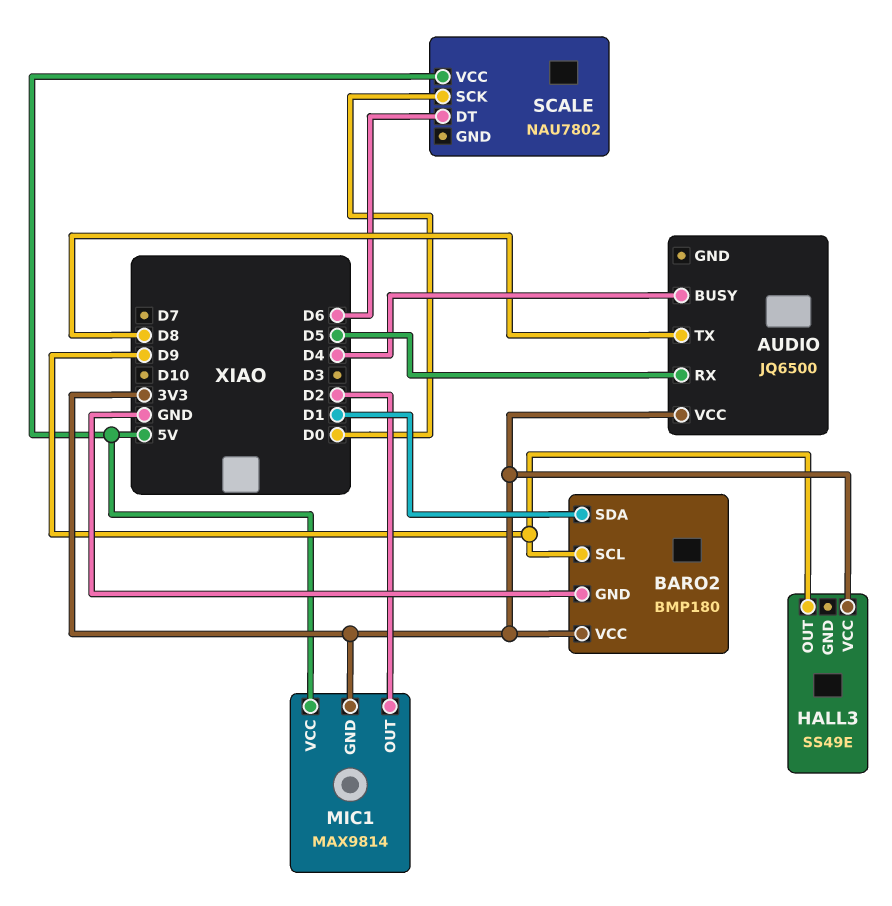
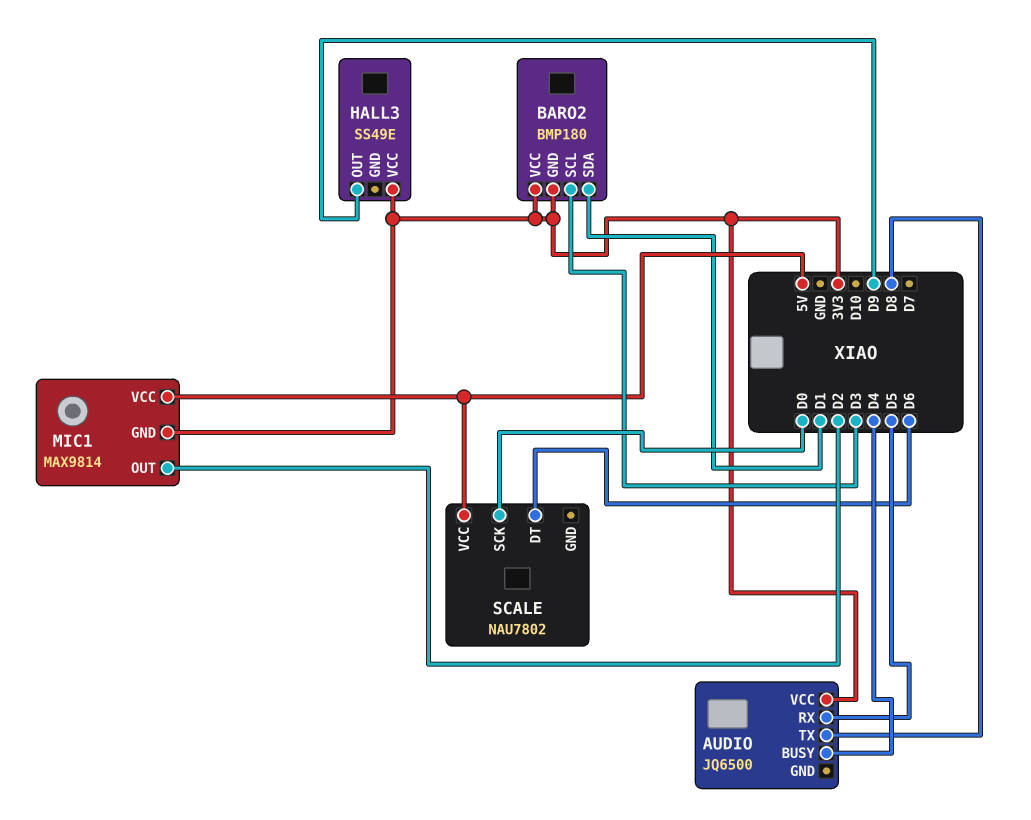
BARO2 pin GND: GND -> 3V3
BARO2 pin SCL: D9 -> D3

